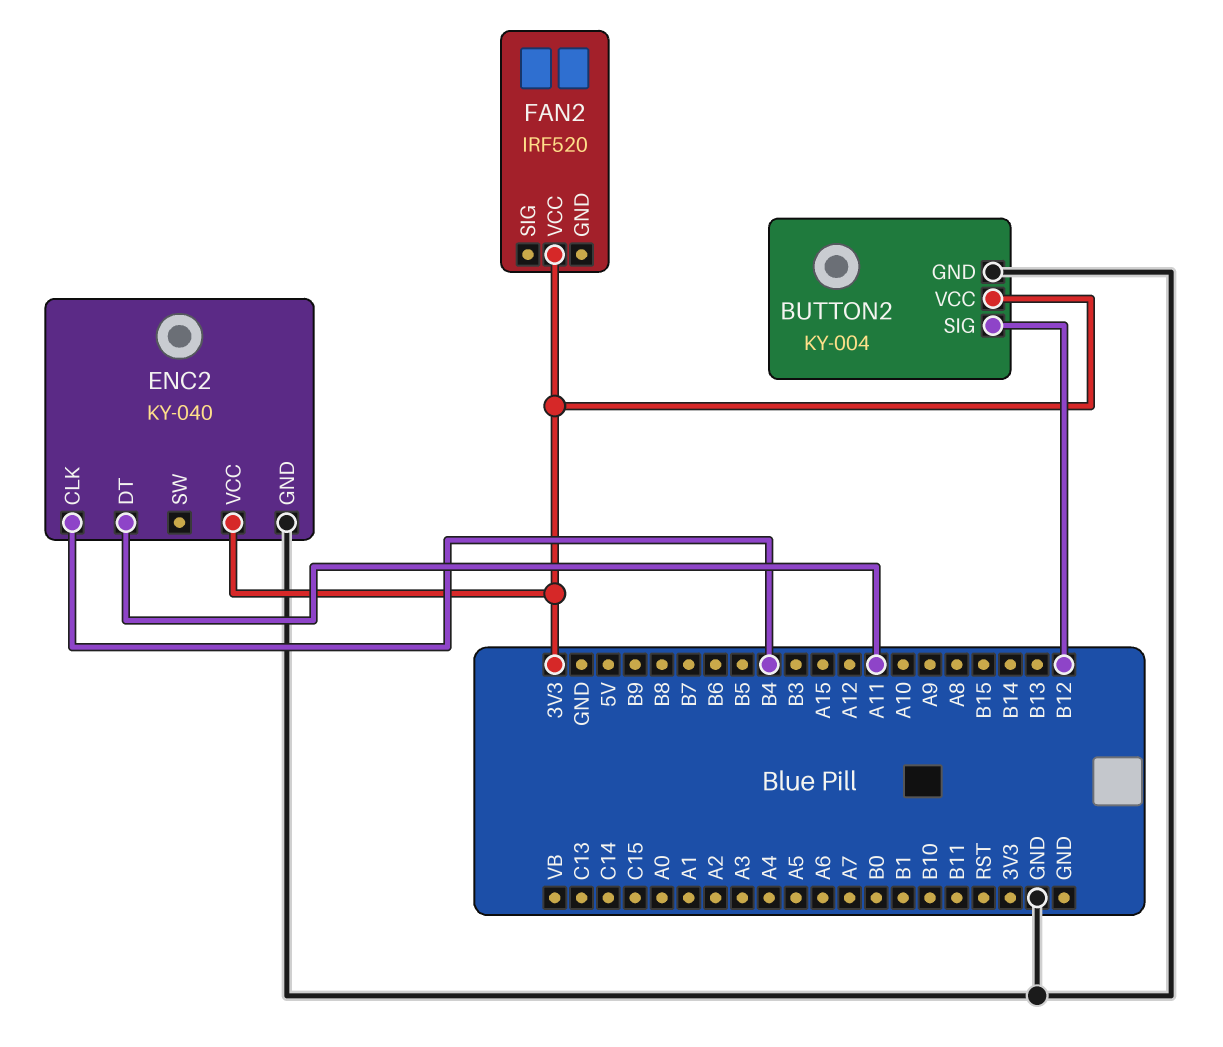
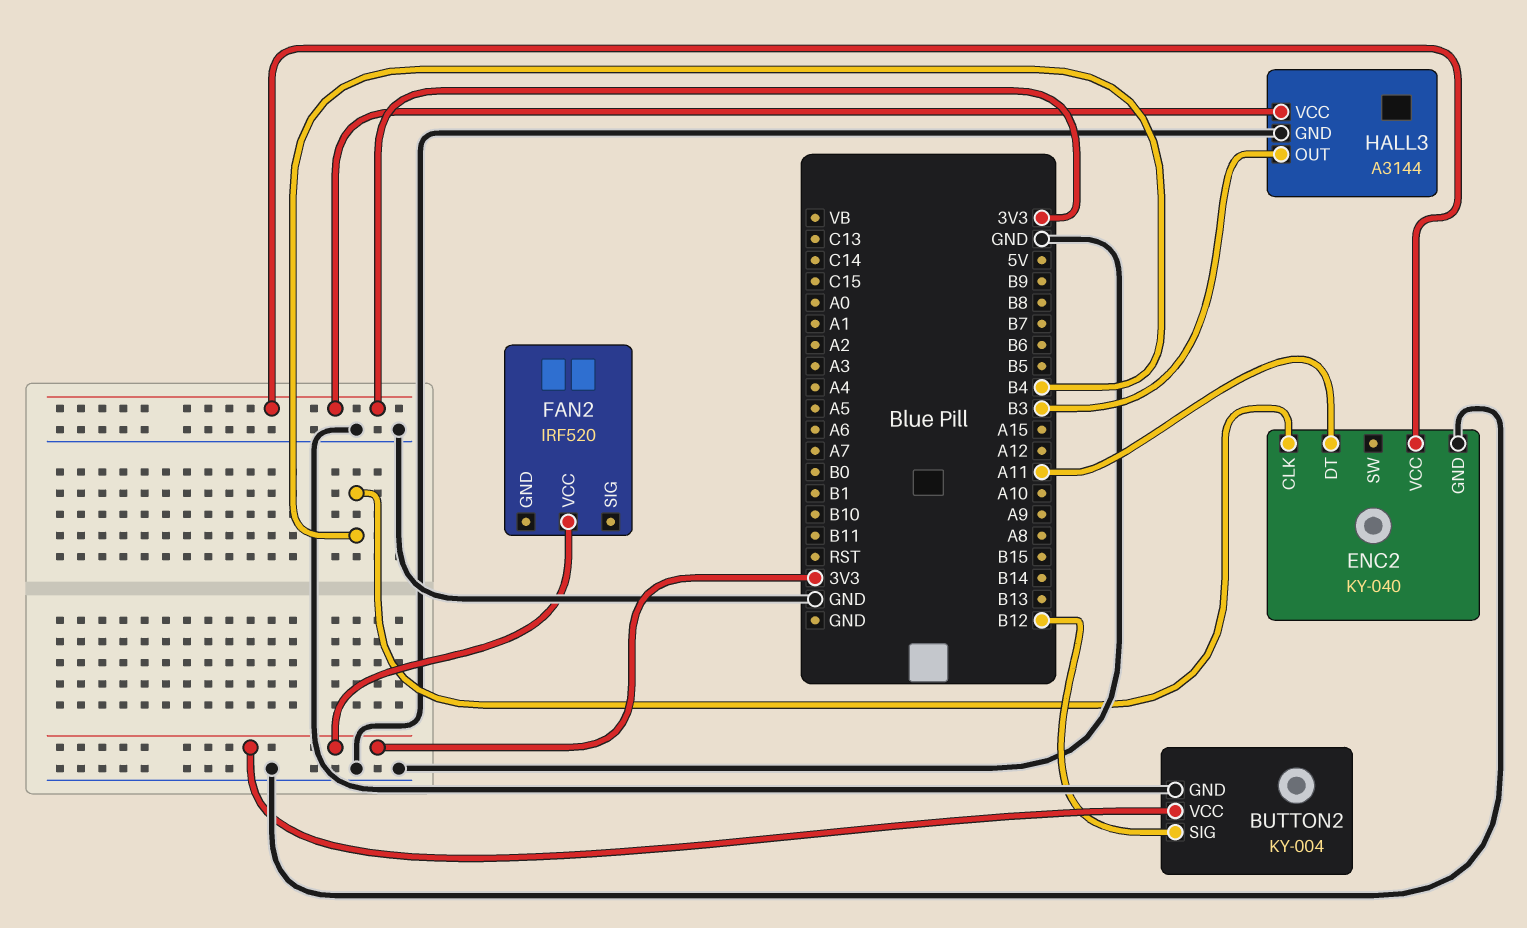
HALL3: none -> A3144
HALL3 pin GND: none -> GND
HALL3 pin OUT: none -> B3
HALL3 pin VCC: none -> 3V3

